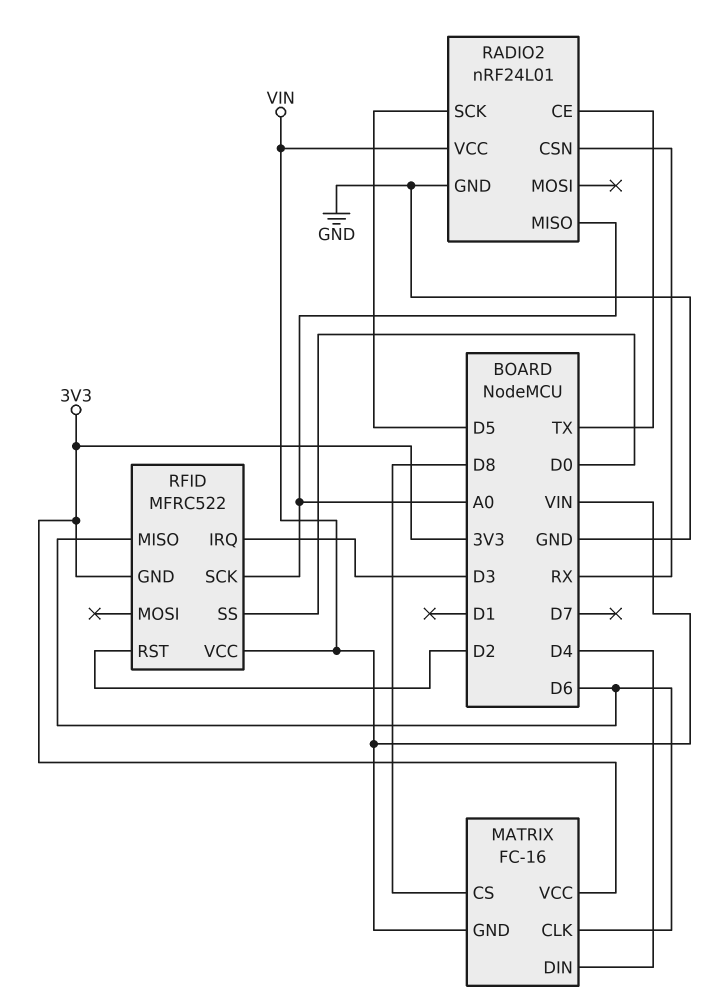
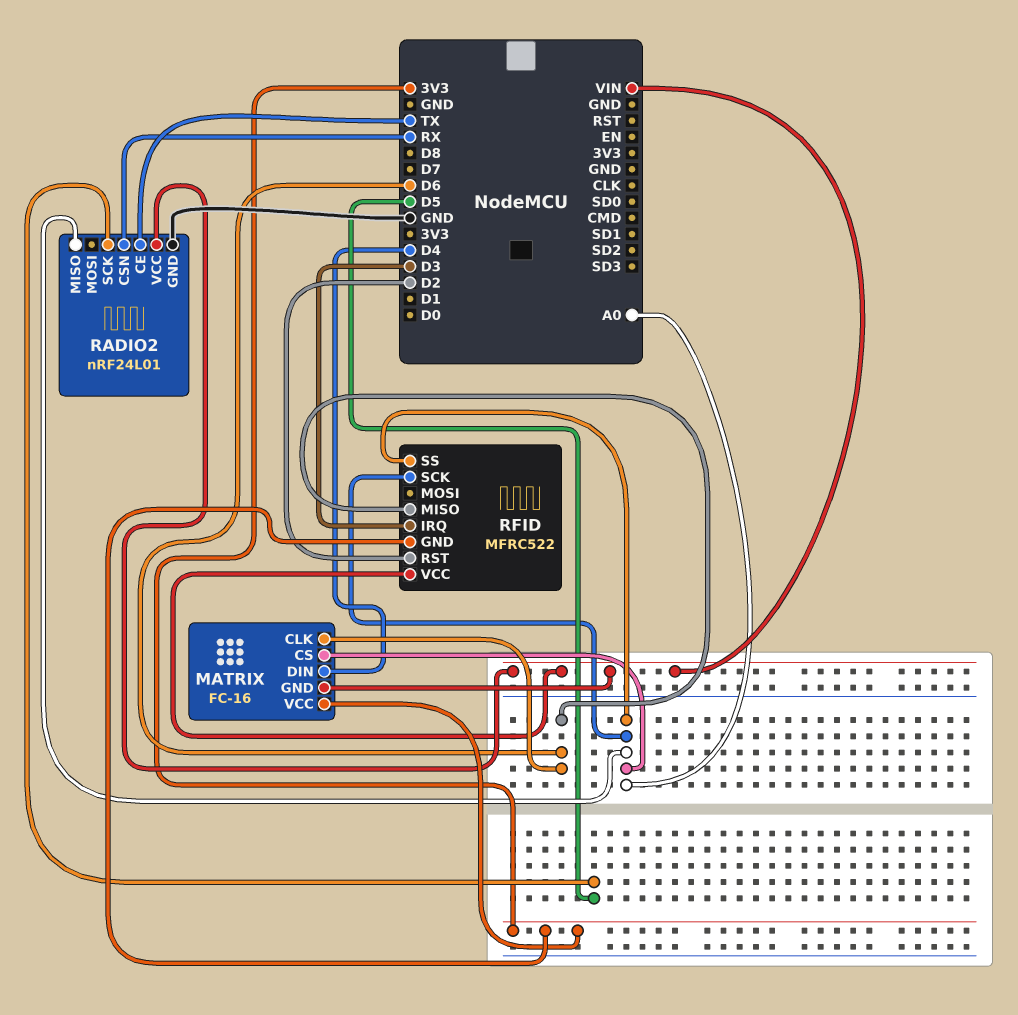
MATRIX pin CS: D8 -> A0
RFID pin SS: D0 -> A0

